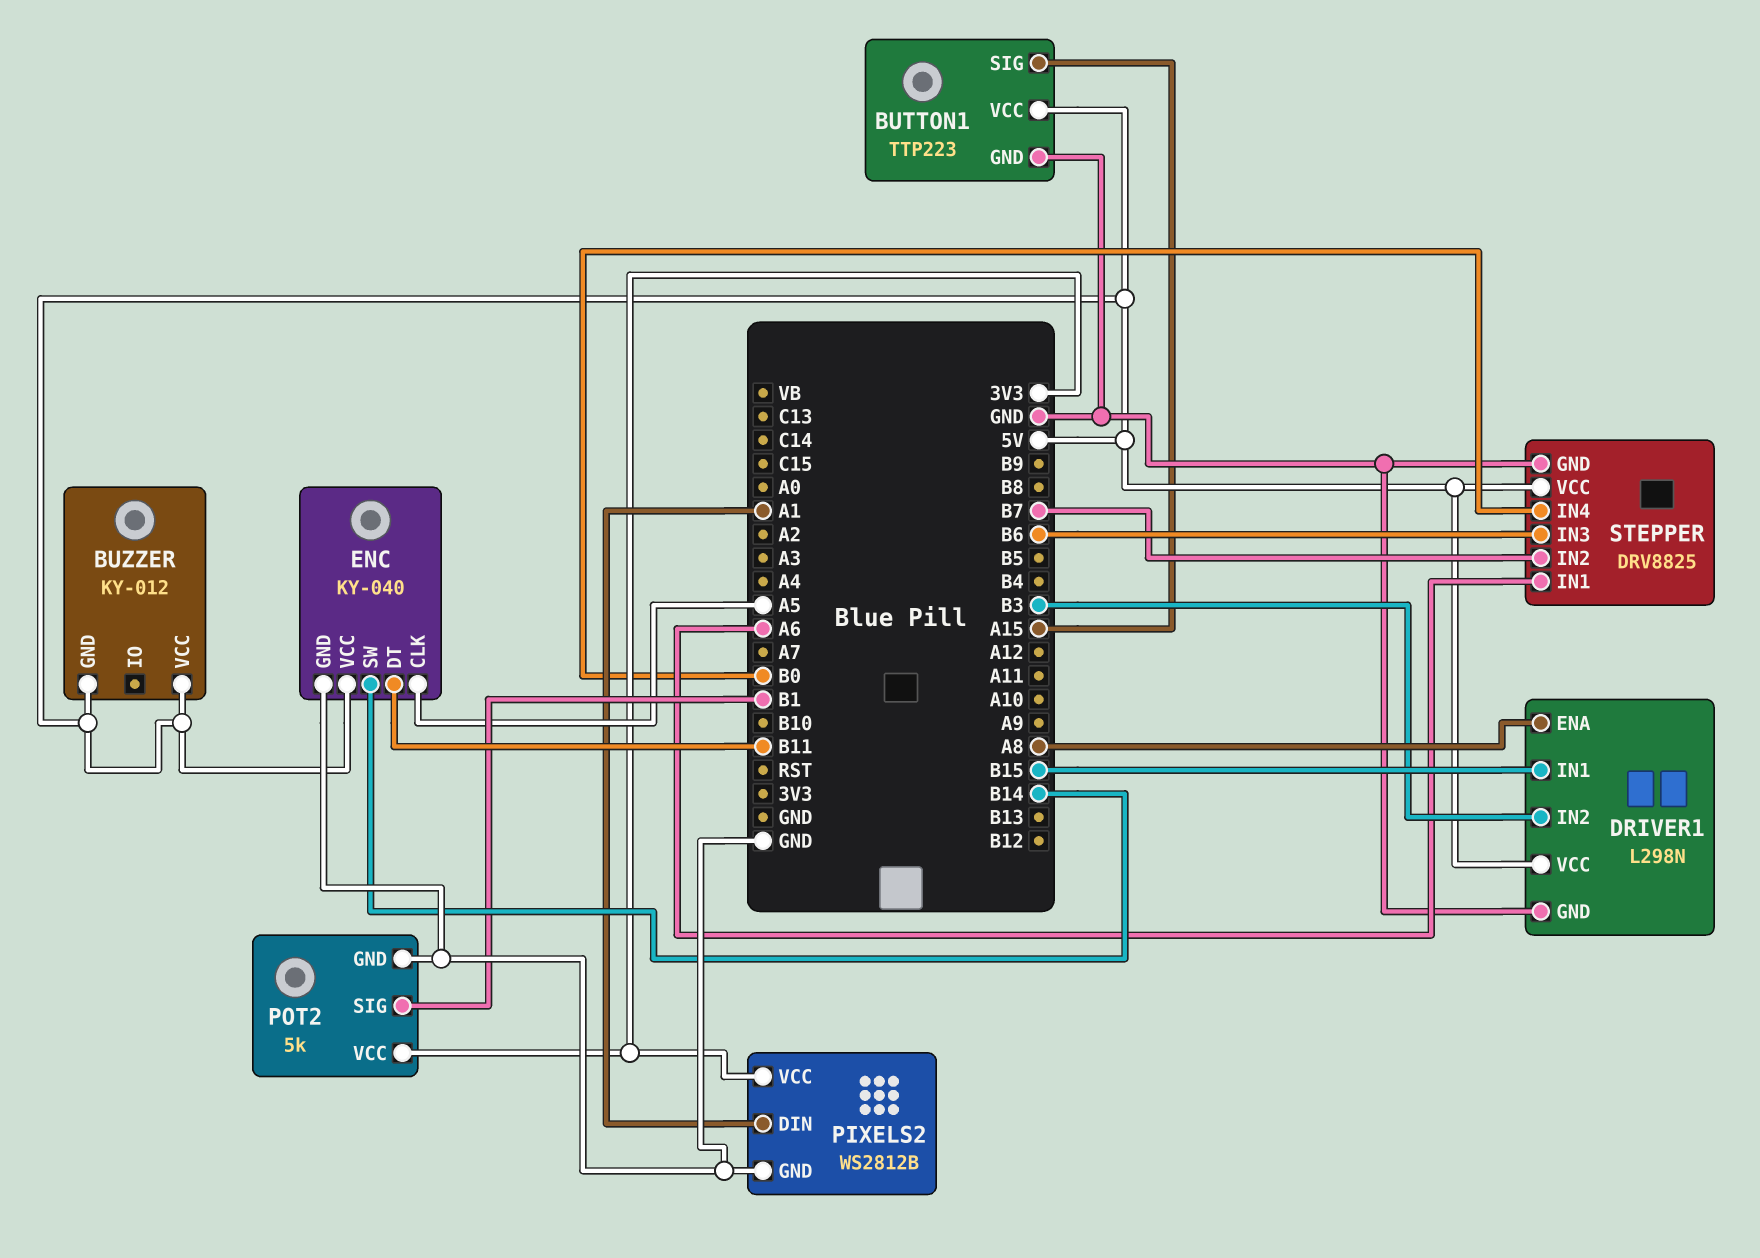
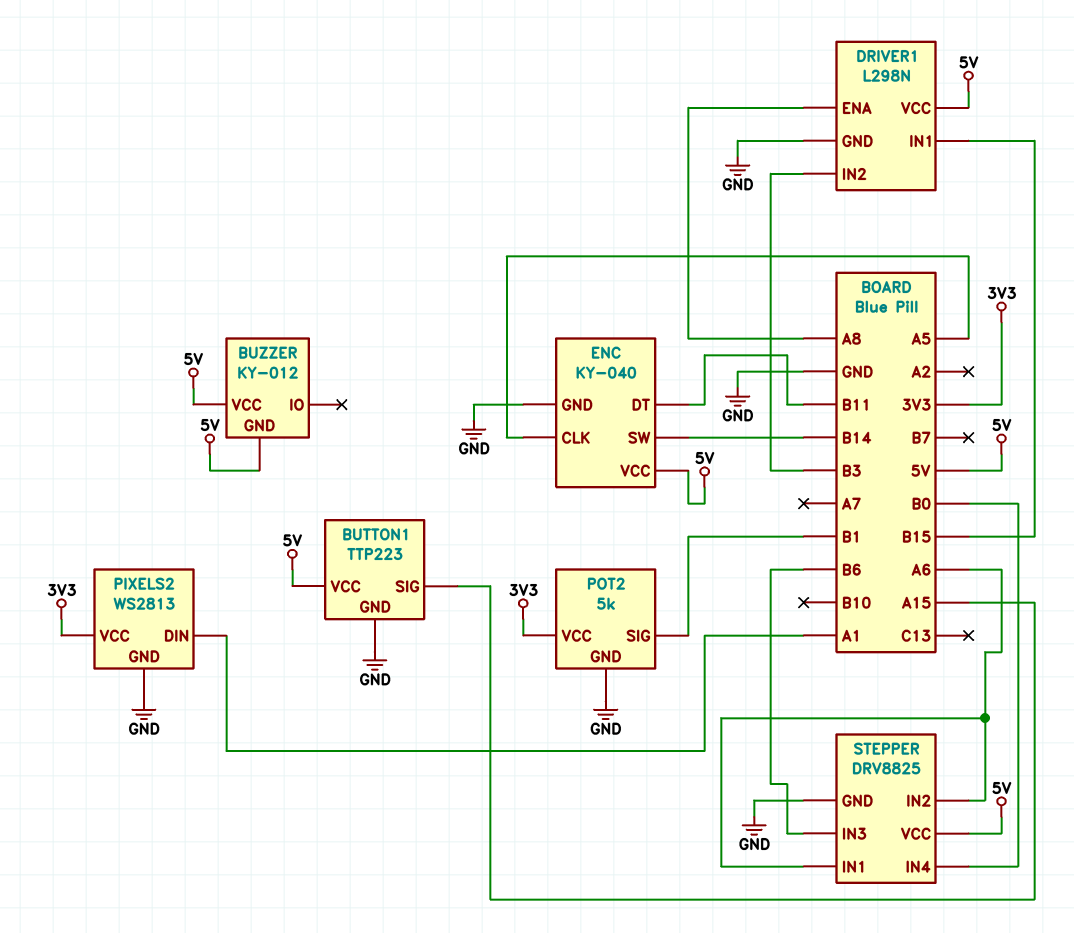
PIXELS2: WS2812B -> WS2813
STEPPER pin IN2: B7 -> A6

